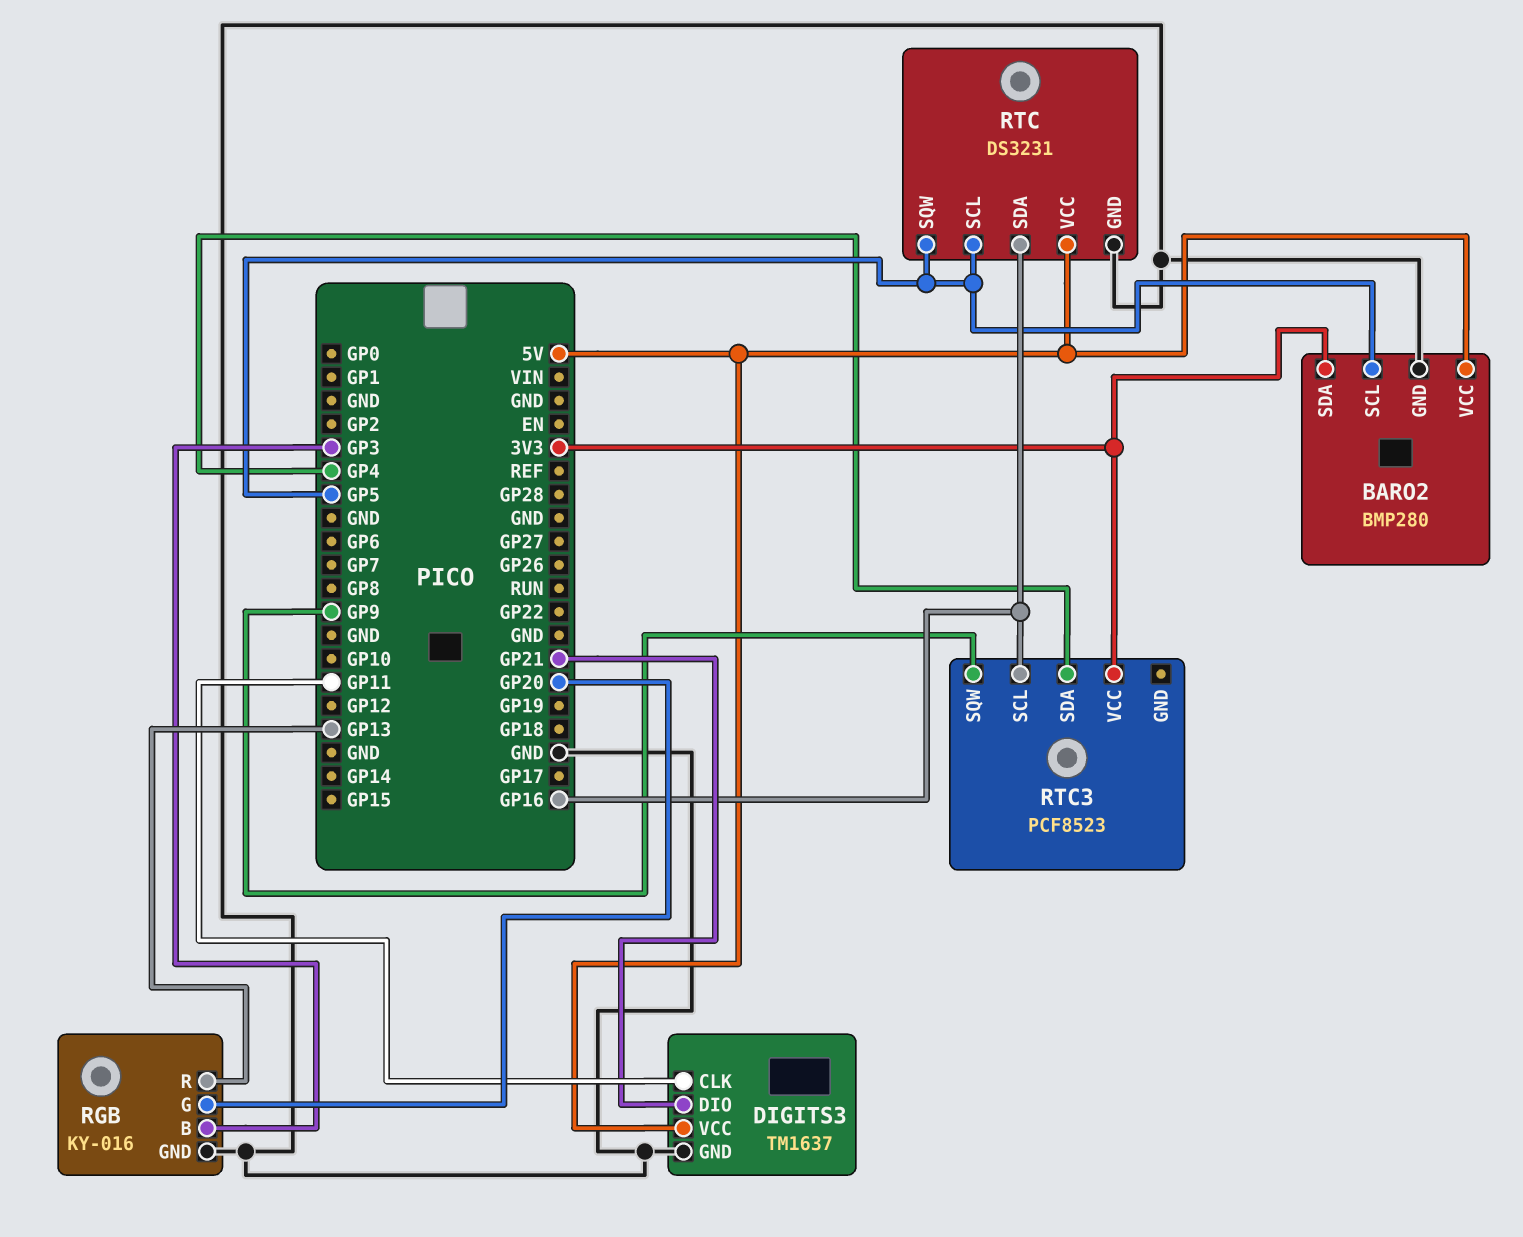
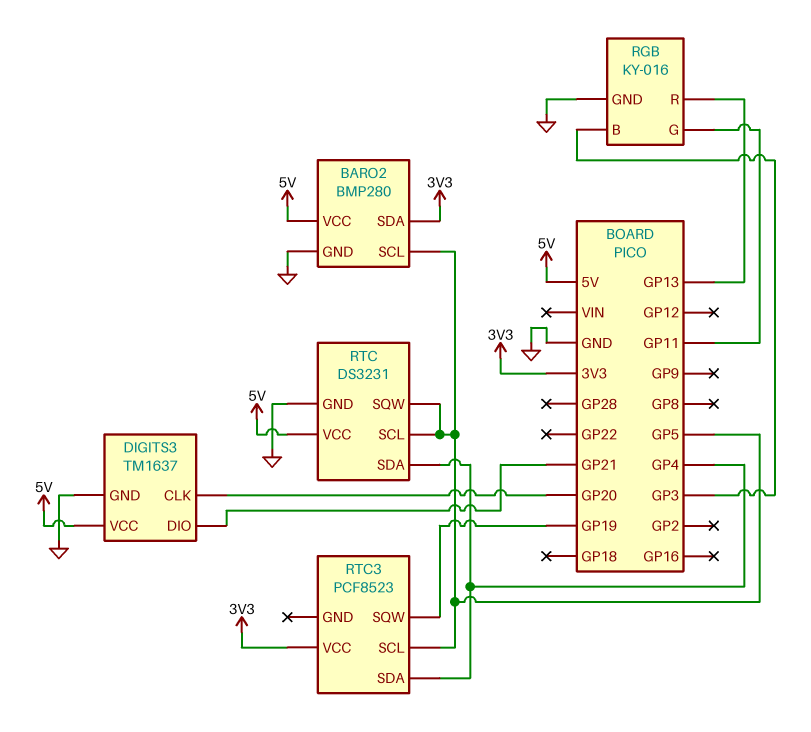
DIGITS3 pin CLK: GP11 -> GP20
RGB pin G: GP20 -> GP11
RTC pin SDA: GP16 -> GP4
RTC3 pin SCL: GP16 -> GP5
RTC3 pin SQW: GP9 -> GP19

